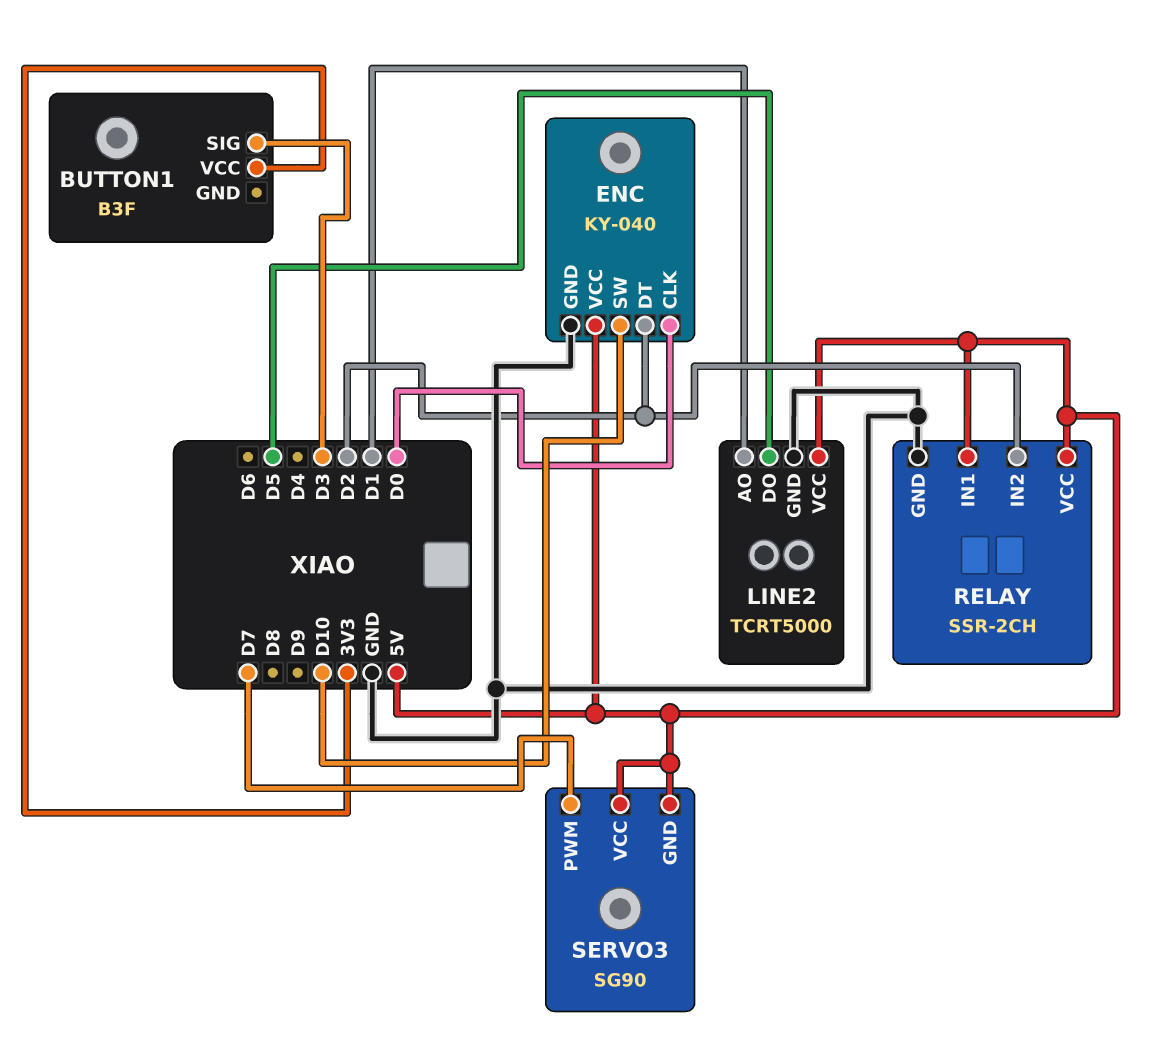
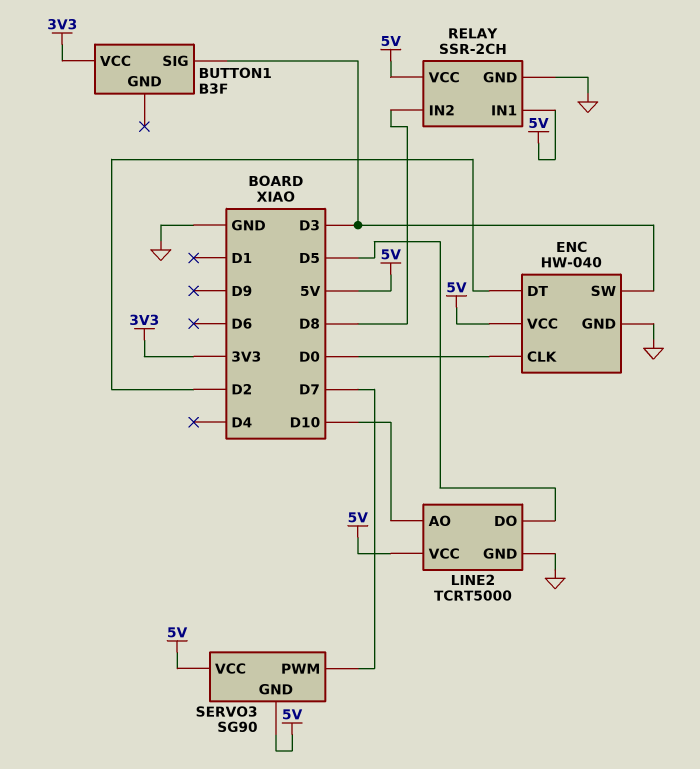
ENC: KY-040 -> HW-040
ENC pin SW: D10 -> D3
LINE2 pin AO: D1 -> D10
RELAY pin IN2: D2 -> D8

